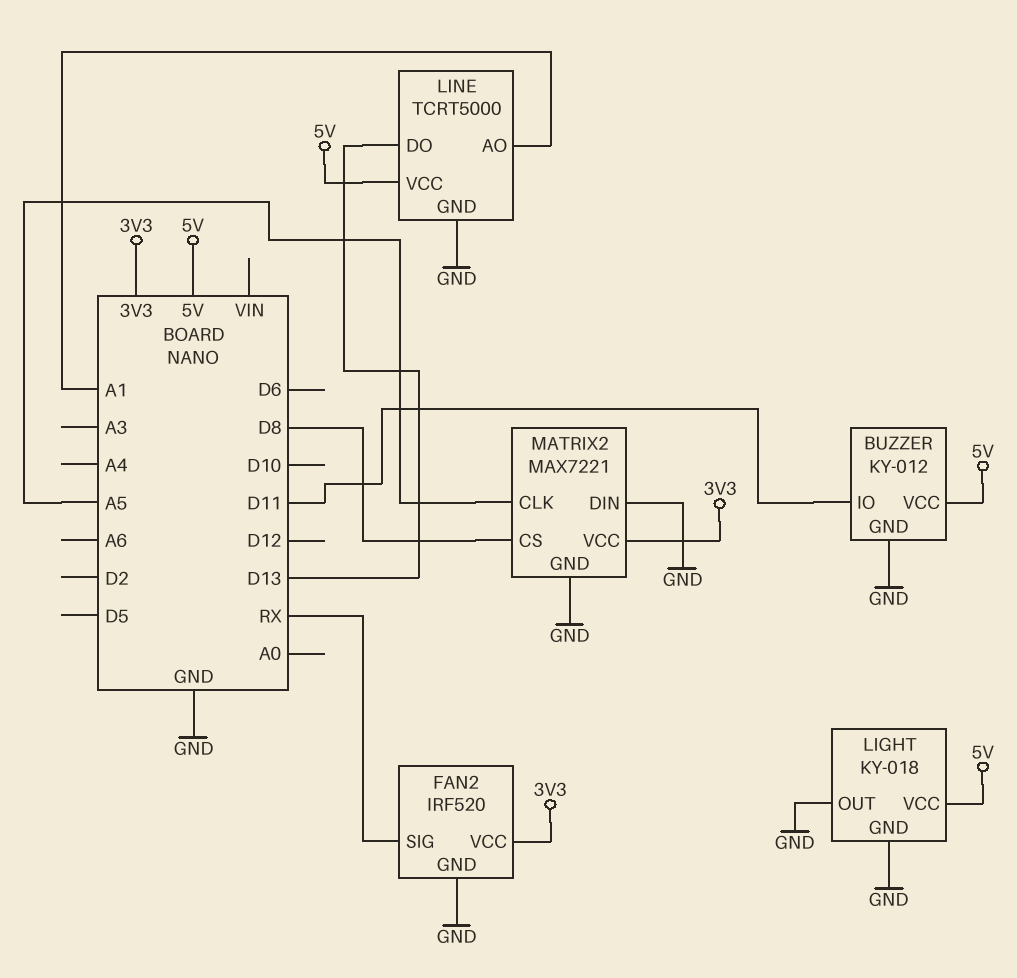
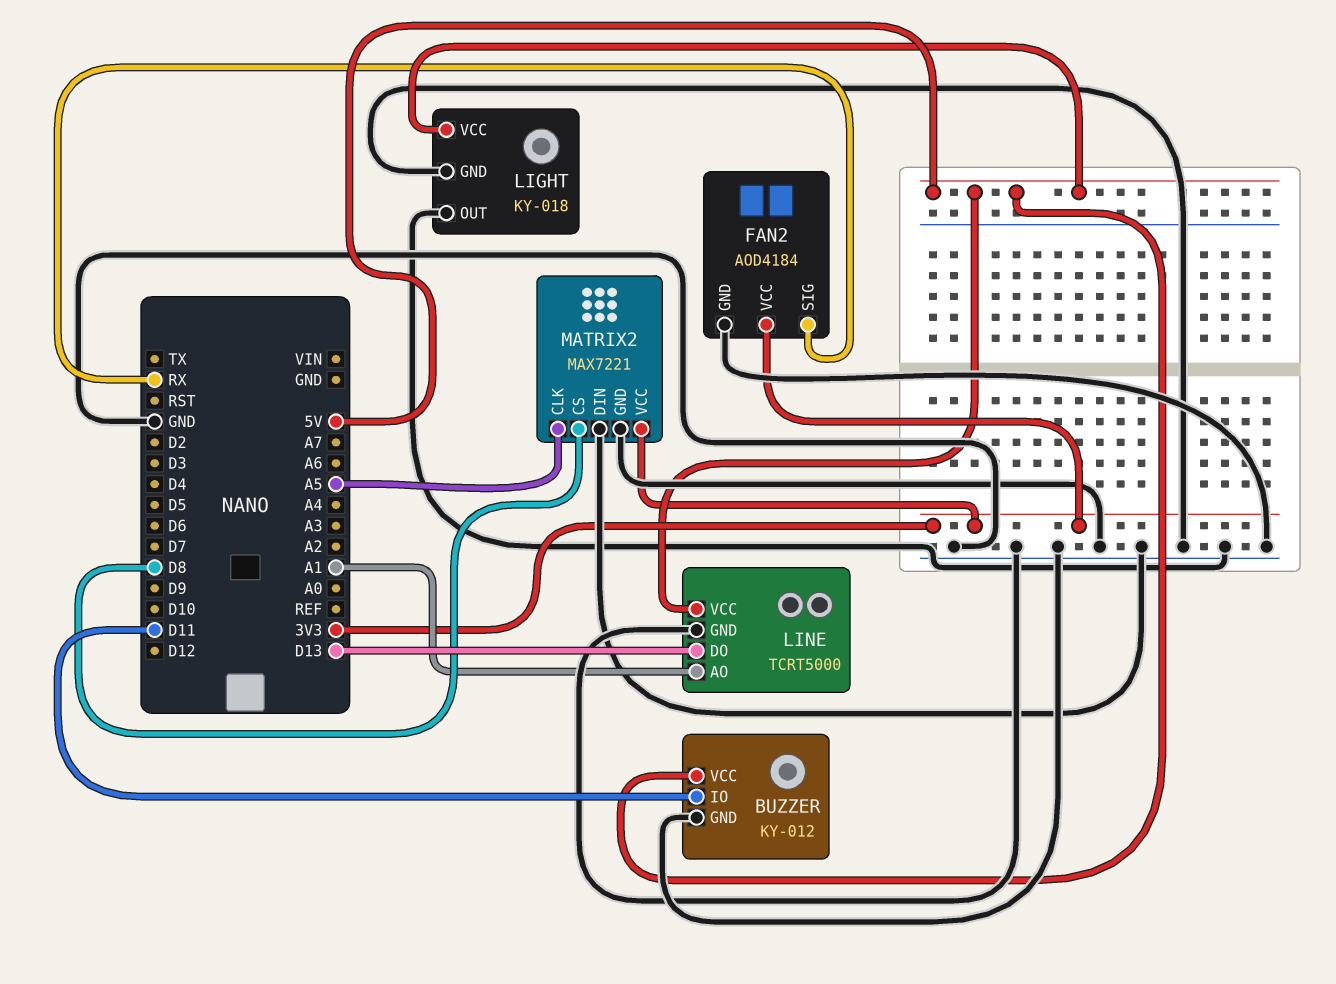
FAN2: IRF520 -> AOD4184

